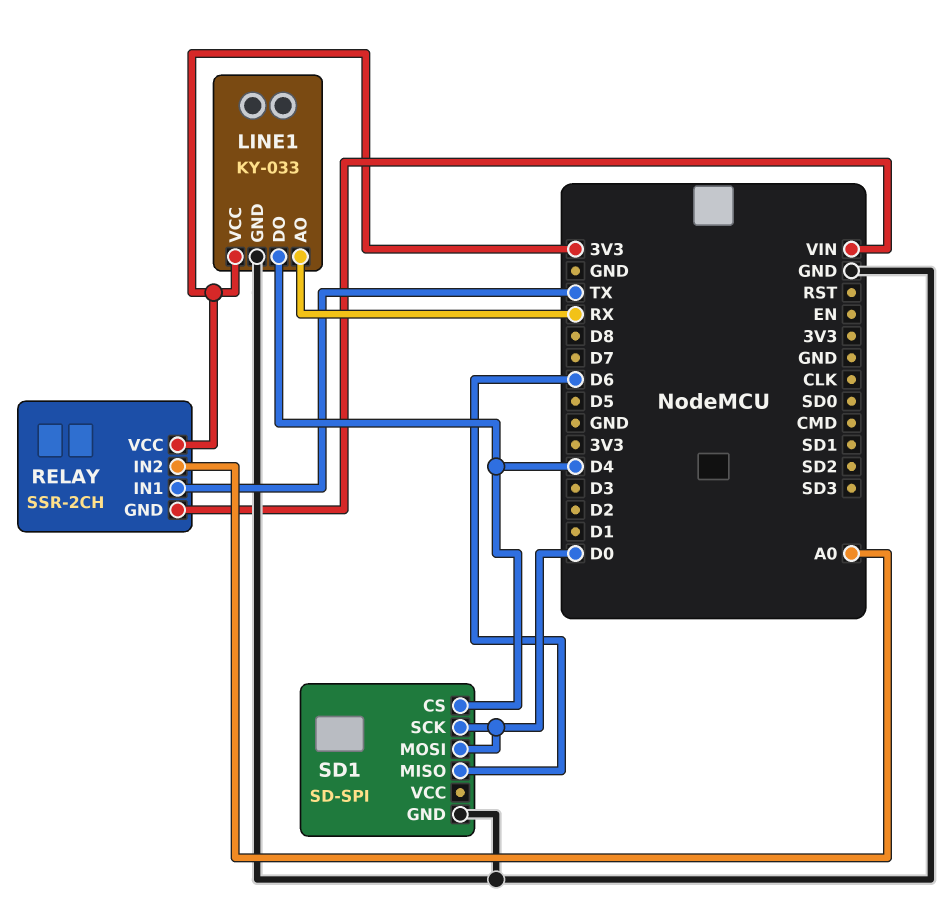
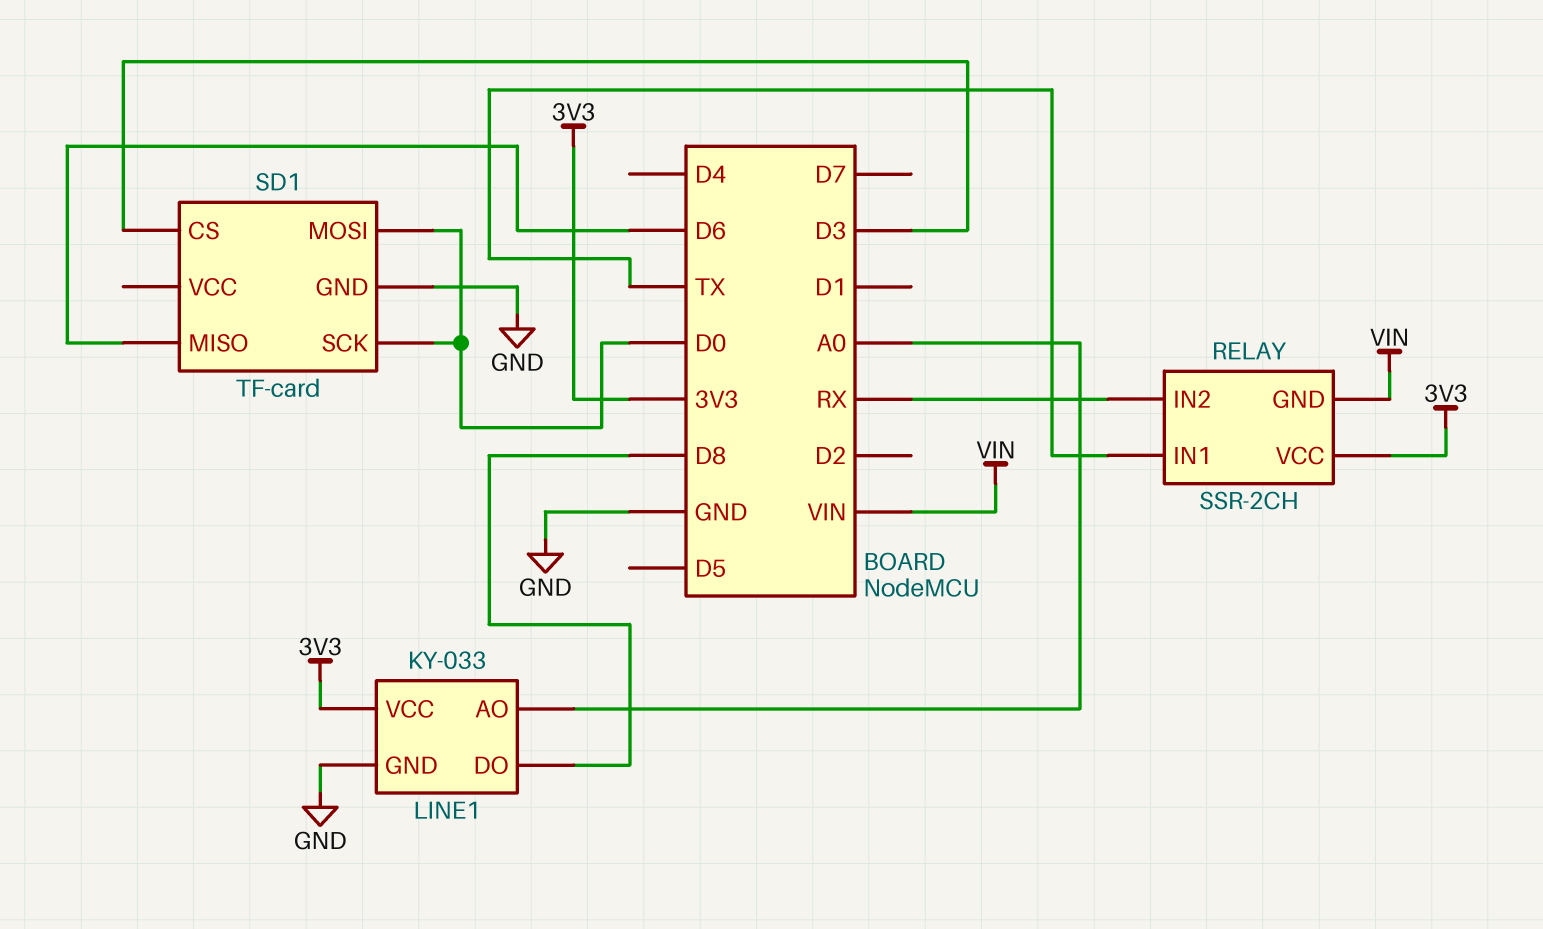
LINE1 pin AO: RX -> A0
LINE1 pin DO: D4 -> D8
RELAY pin IN2: A0 -> RX
SD1: SD-SPI -> TF-card
SD1 pin CS: D4 -> D3

